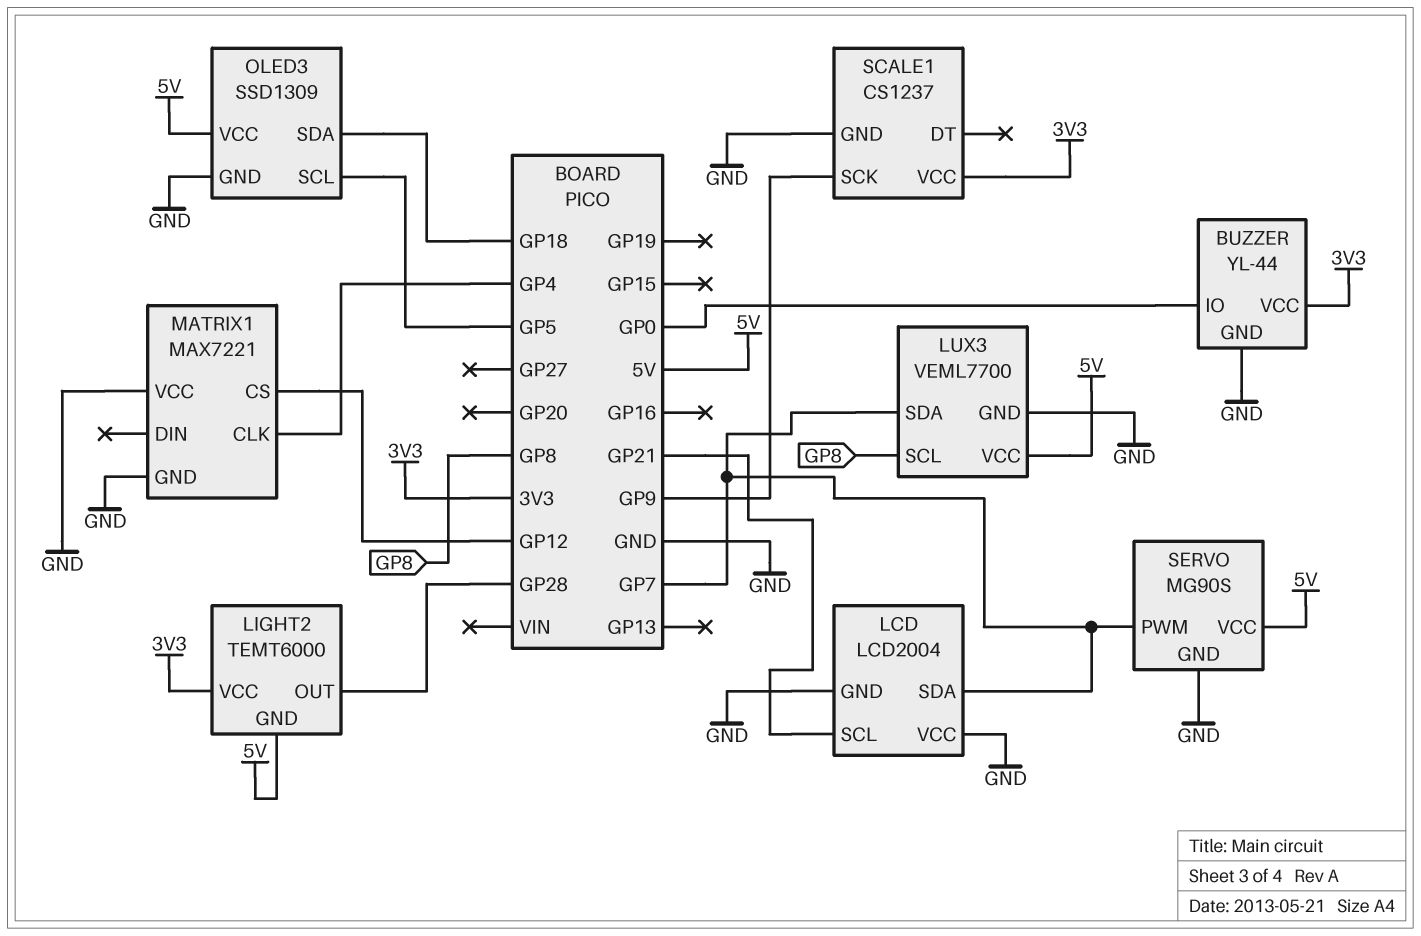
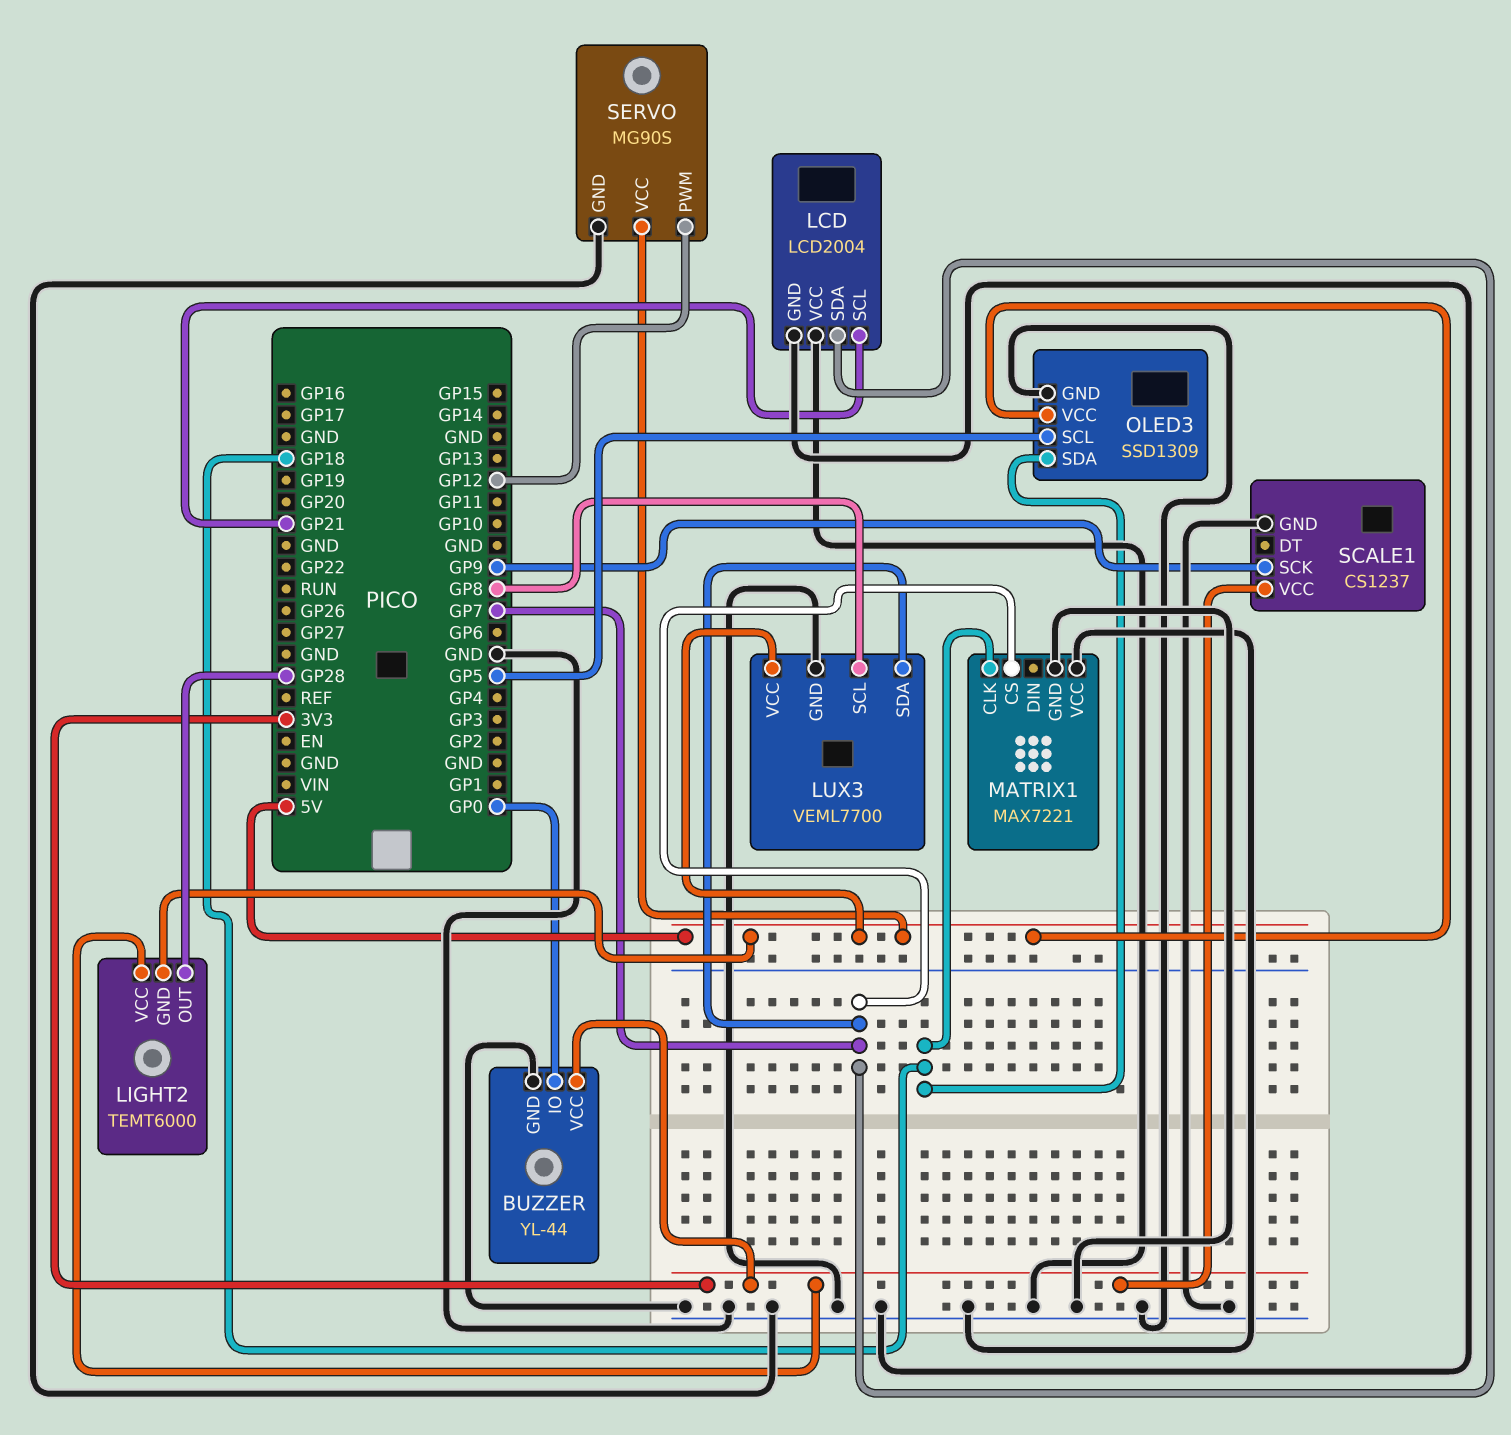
MATRIX1 pin CLK: GP4 -> GP18
MATRIX1 pin CS: GP12 -> GP7
SERVO pin PWM: GP7 -> GP12

